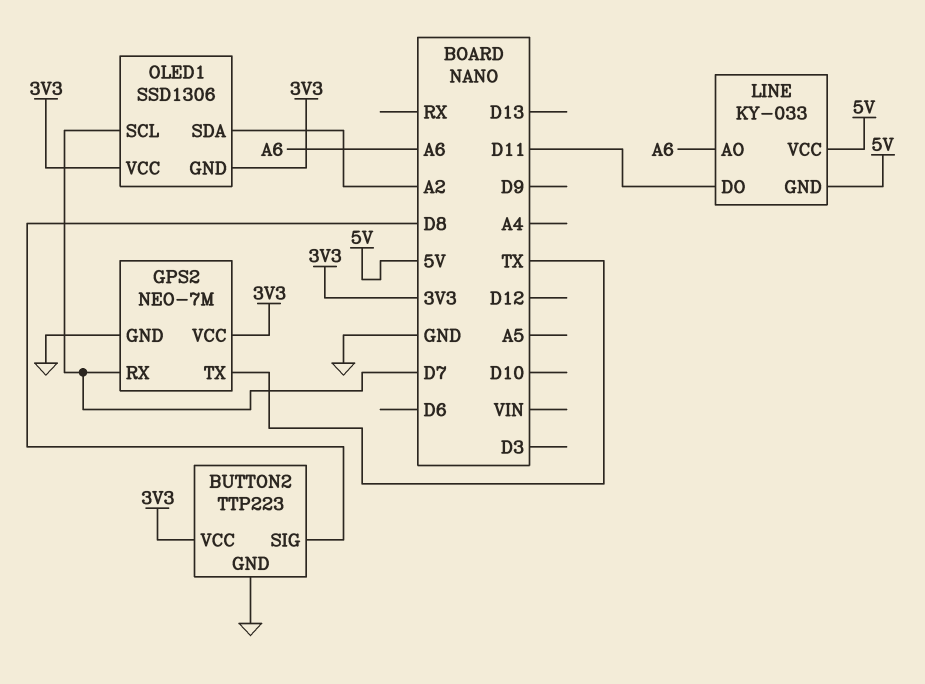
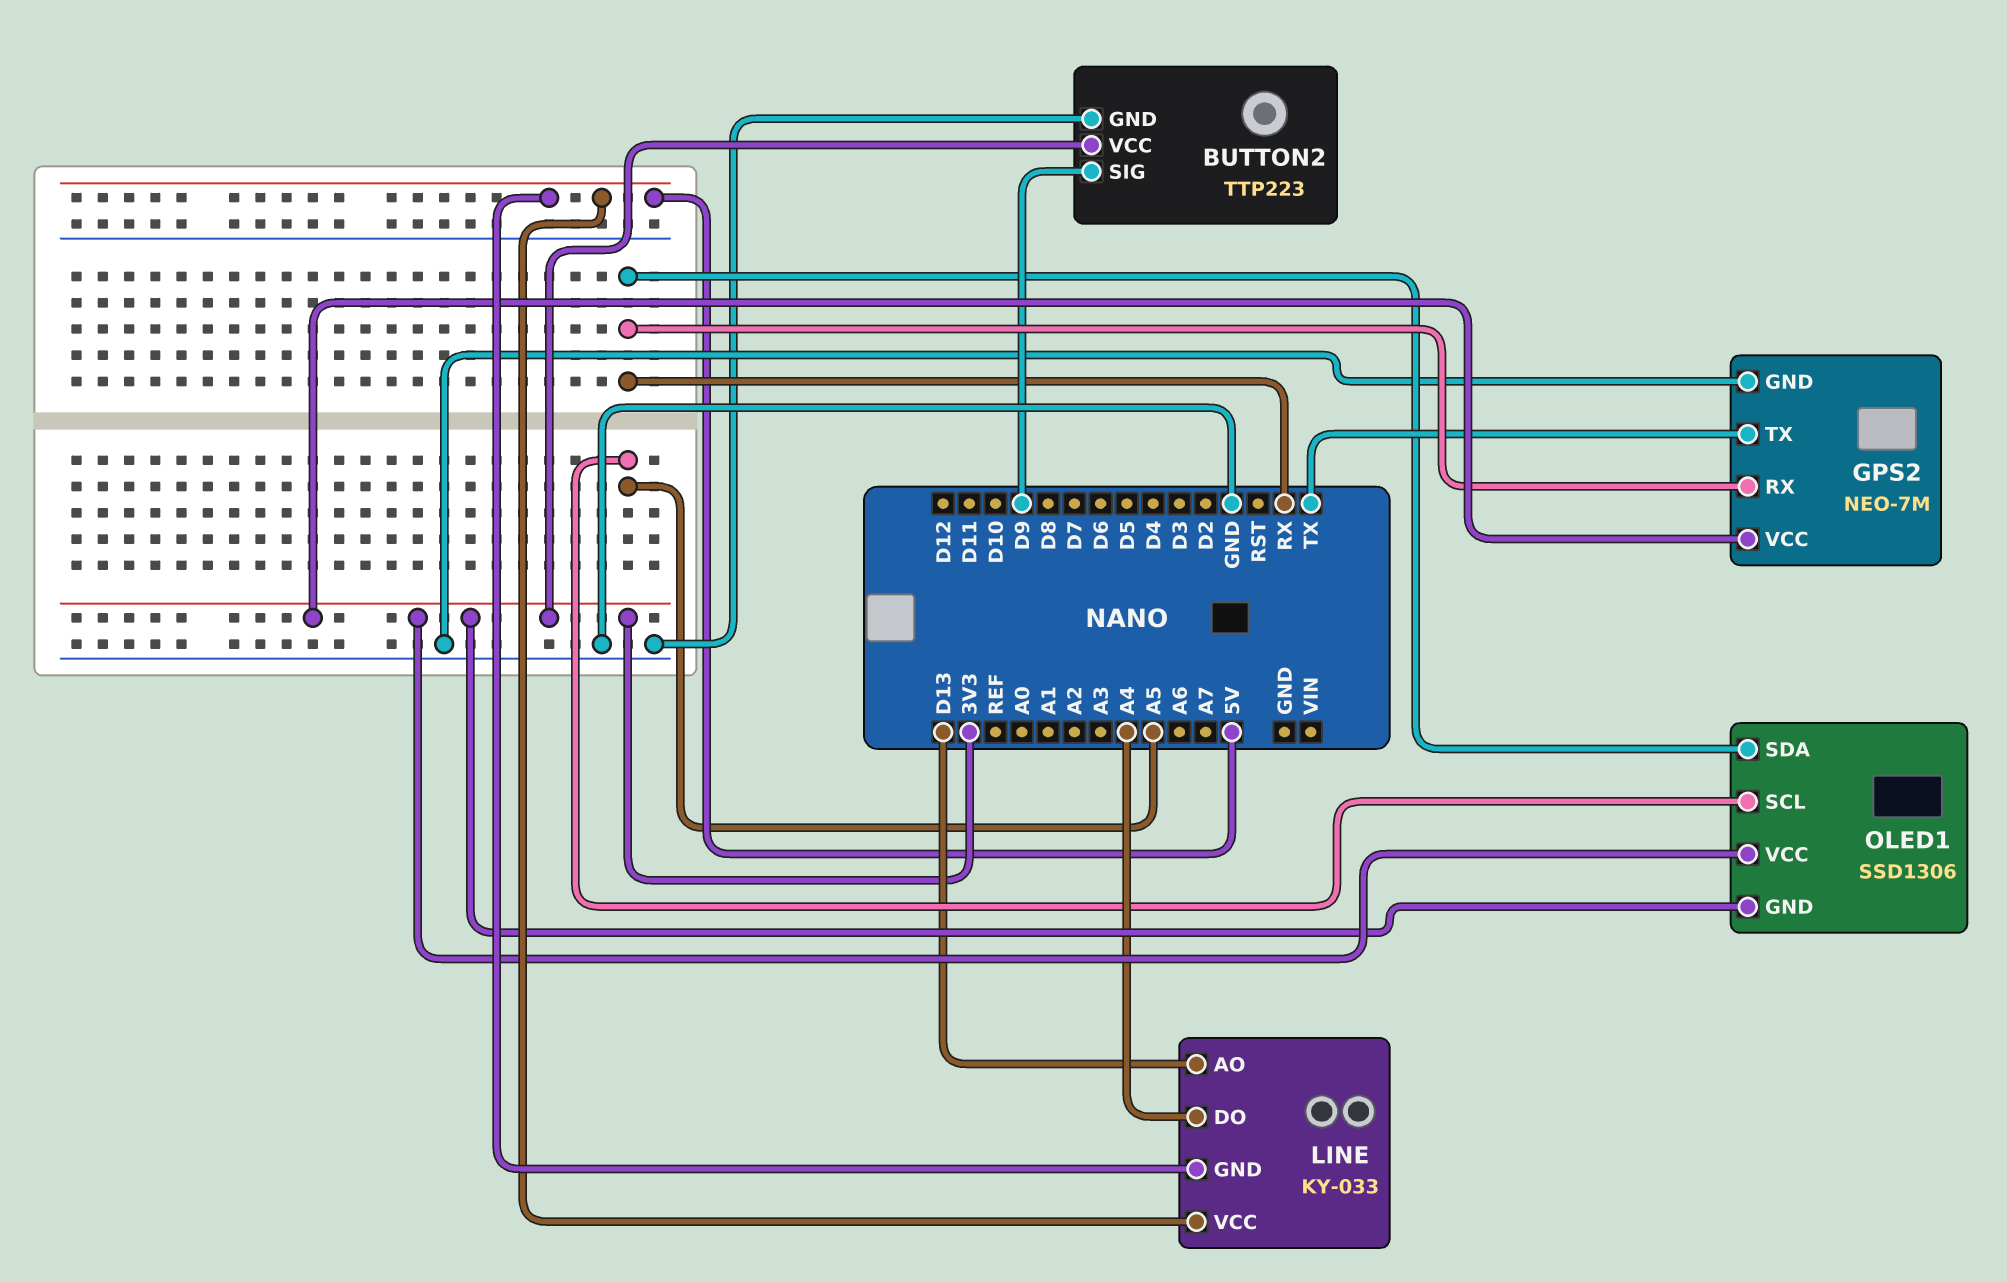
BUTTON2 pin SIG: D8 -> D9
GPS2 pin RX: D7 -> RX
LINE pin AO: A6 -> D13
LINE pin DO: D11 -> A4
OLED1 pin SCL: D7 -> A5
OLED1 pin SDA: A2 -> RX

